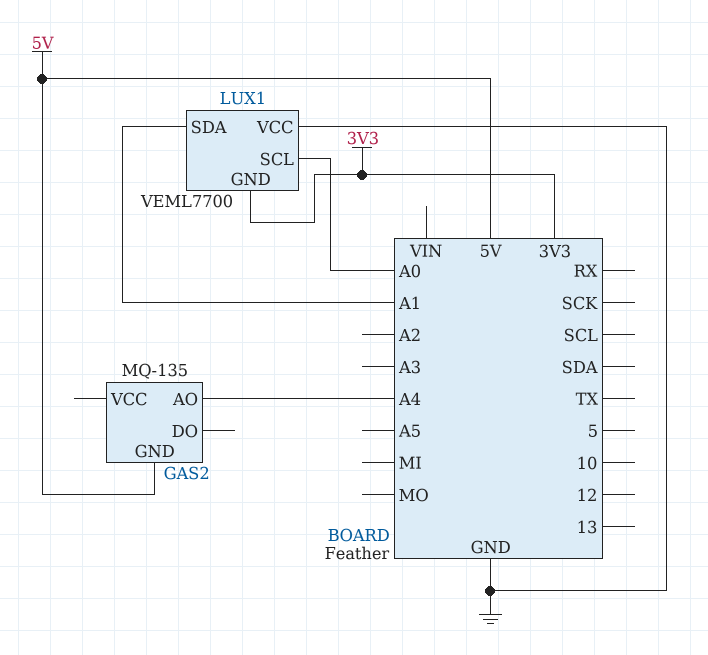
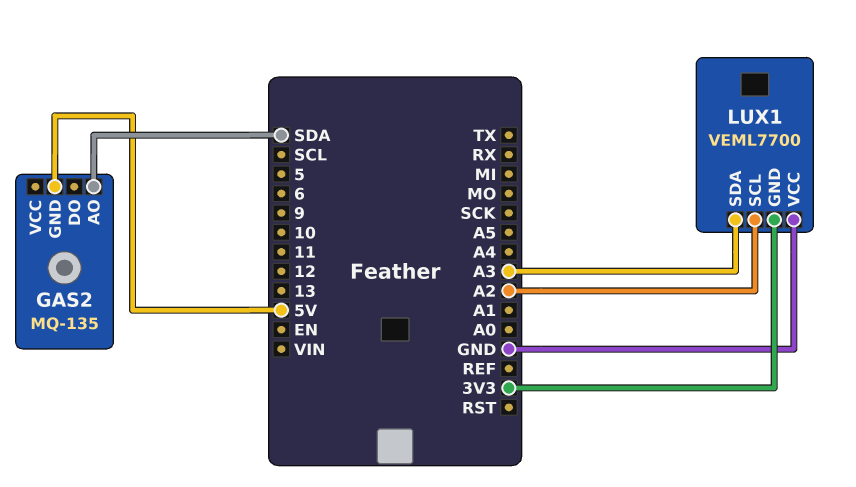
GAS2 pin AO: A4 -> SDA
LUX1 pin SCL: A0 -> A2
LUX1 pin SDA: A1 -> A3

